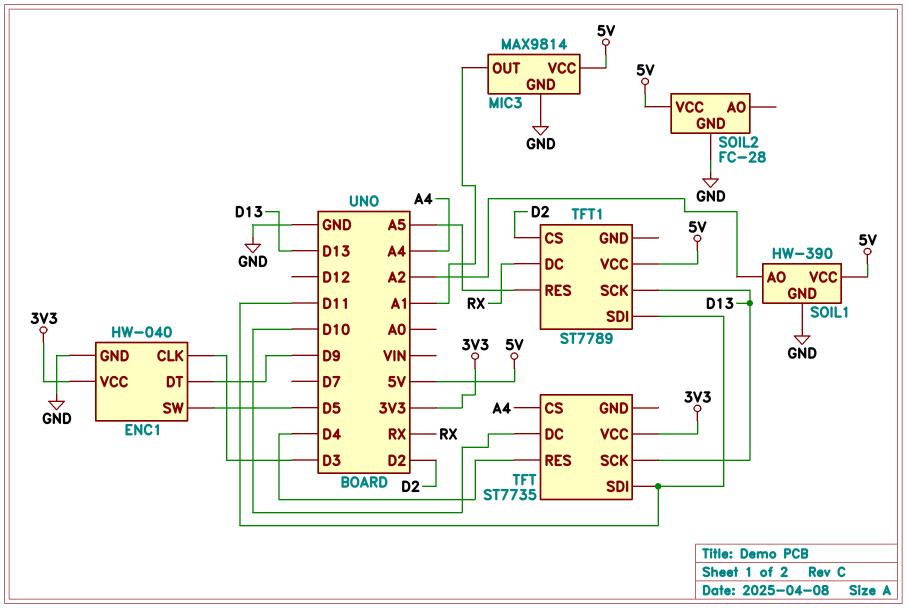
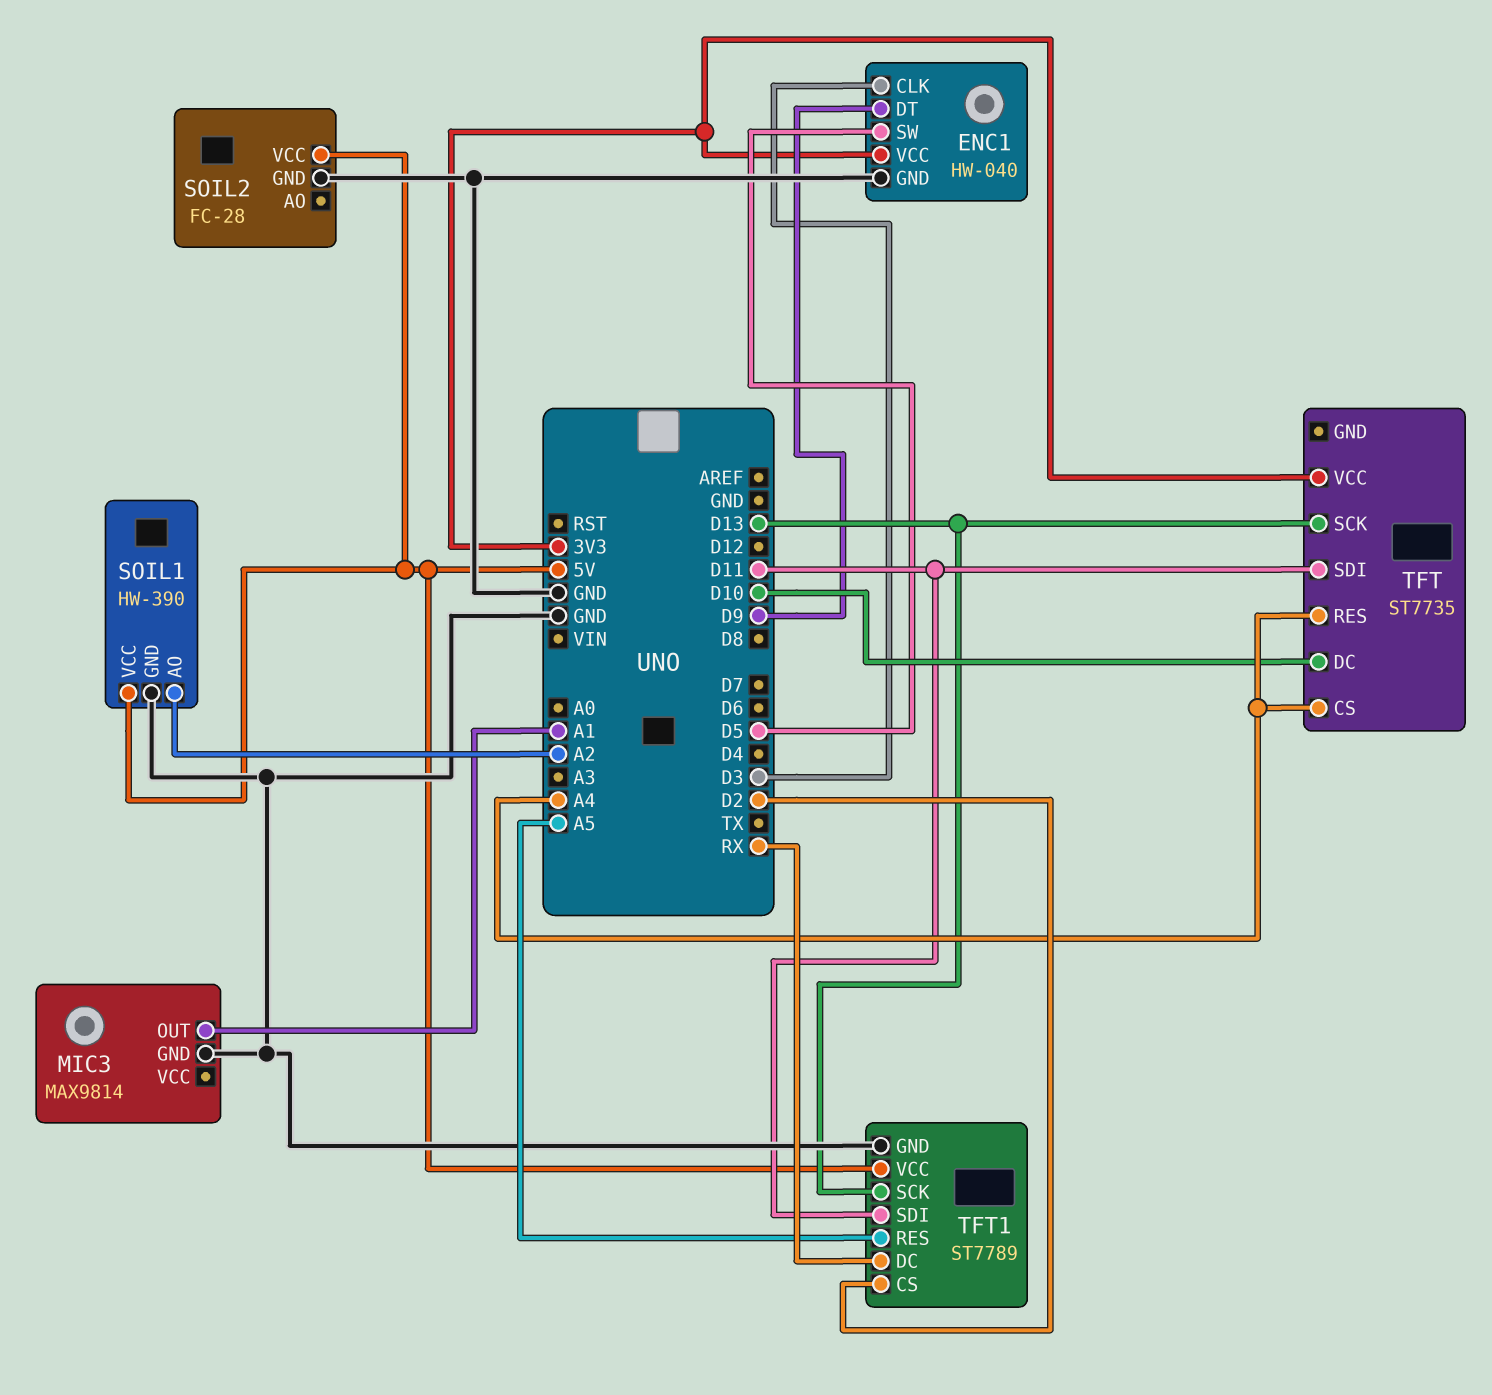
MIC3 pin VCC: 5V -> none
TFT pin RES: D4 -> A4
TFT1 pin GND: none -> GND

